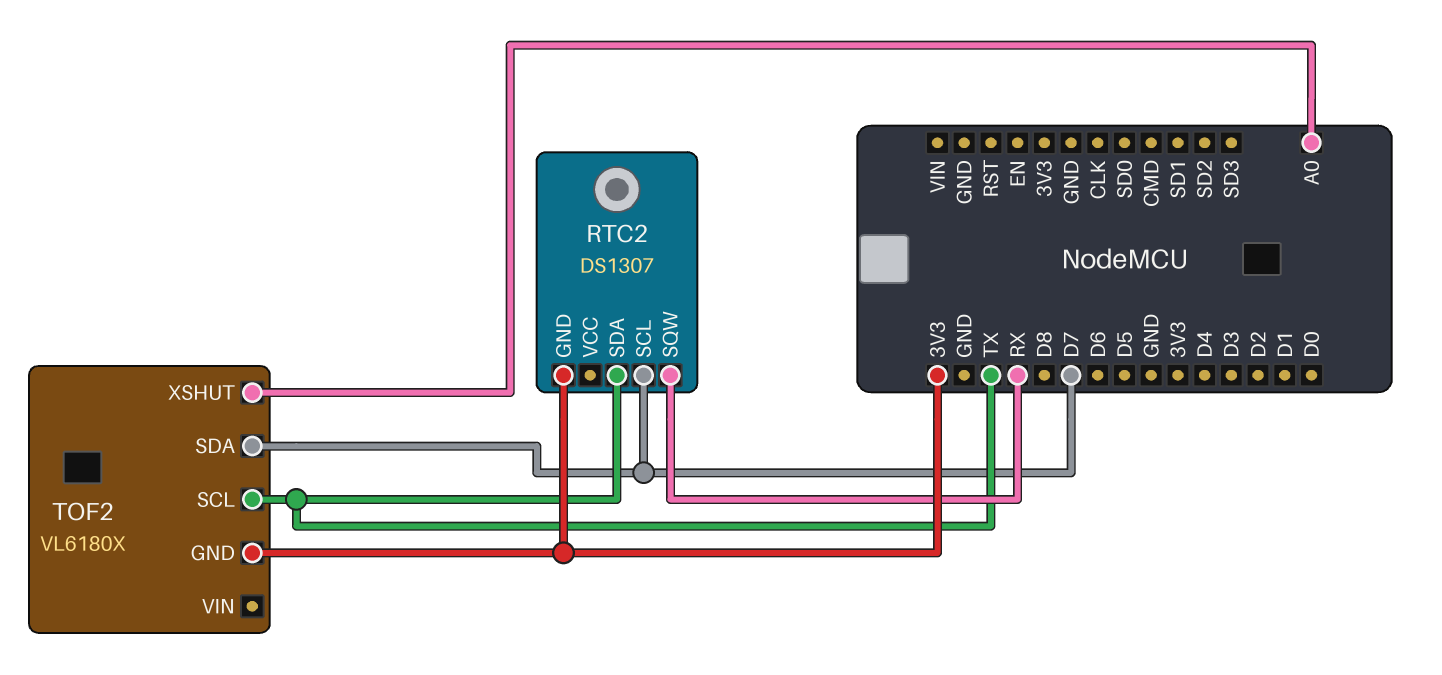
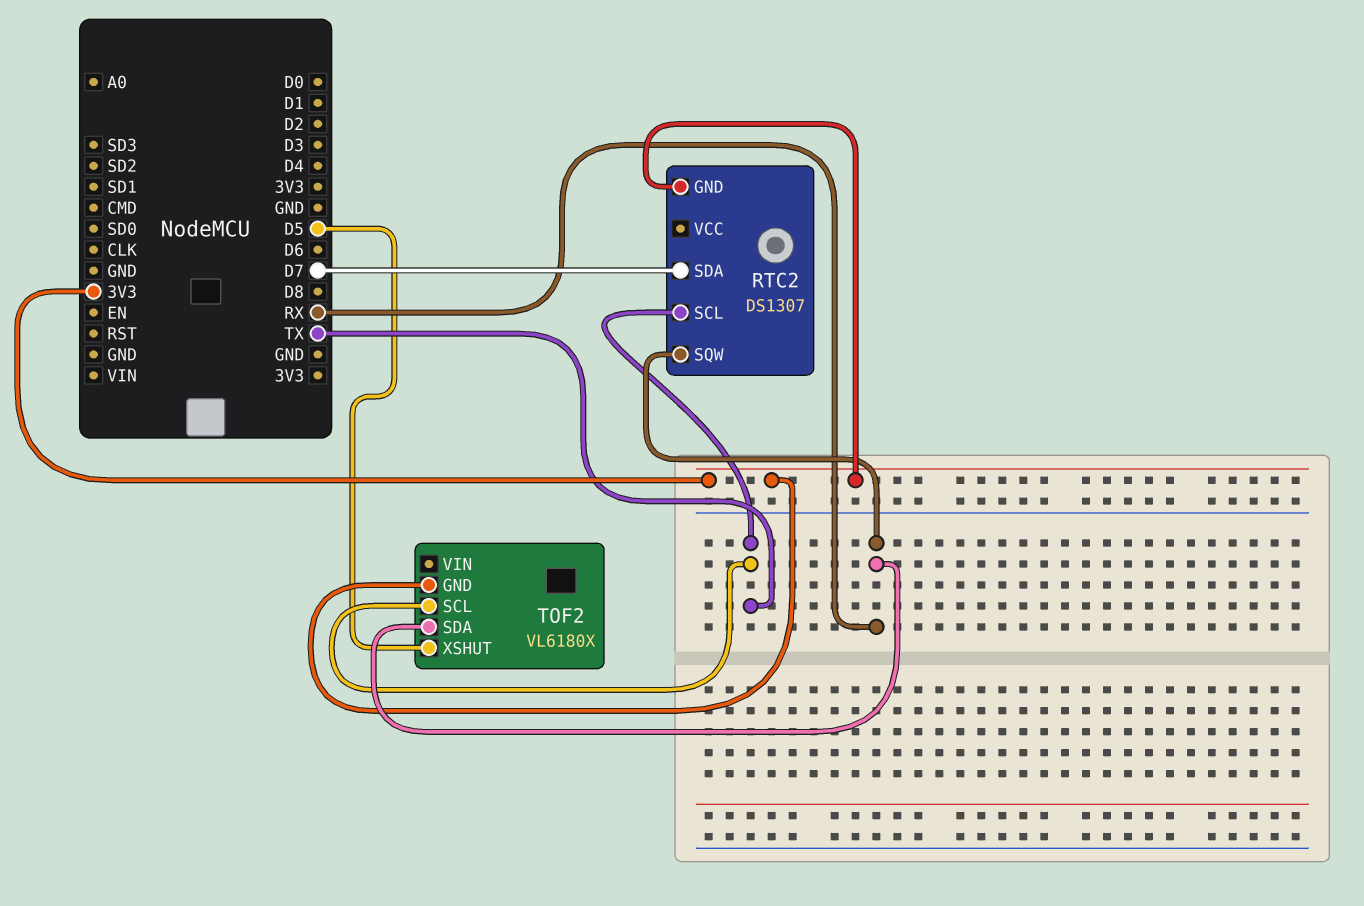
RTC2 pin SCL: D7 -> TX
RTC2 pin SDA: TX -> D7
TOF2 pin SDA: D7 -> RX
TOF2 pin XSHUT: A0 -> D5

